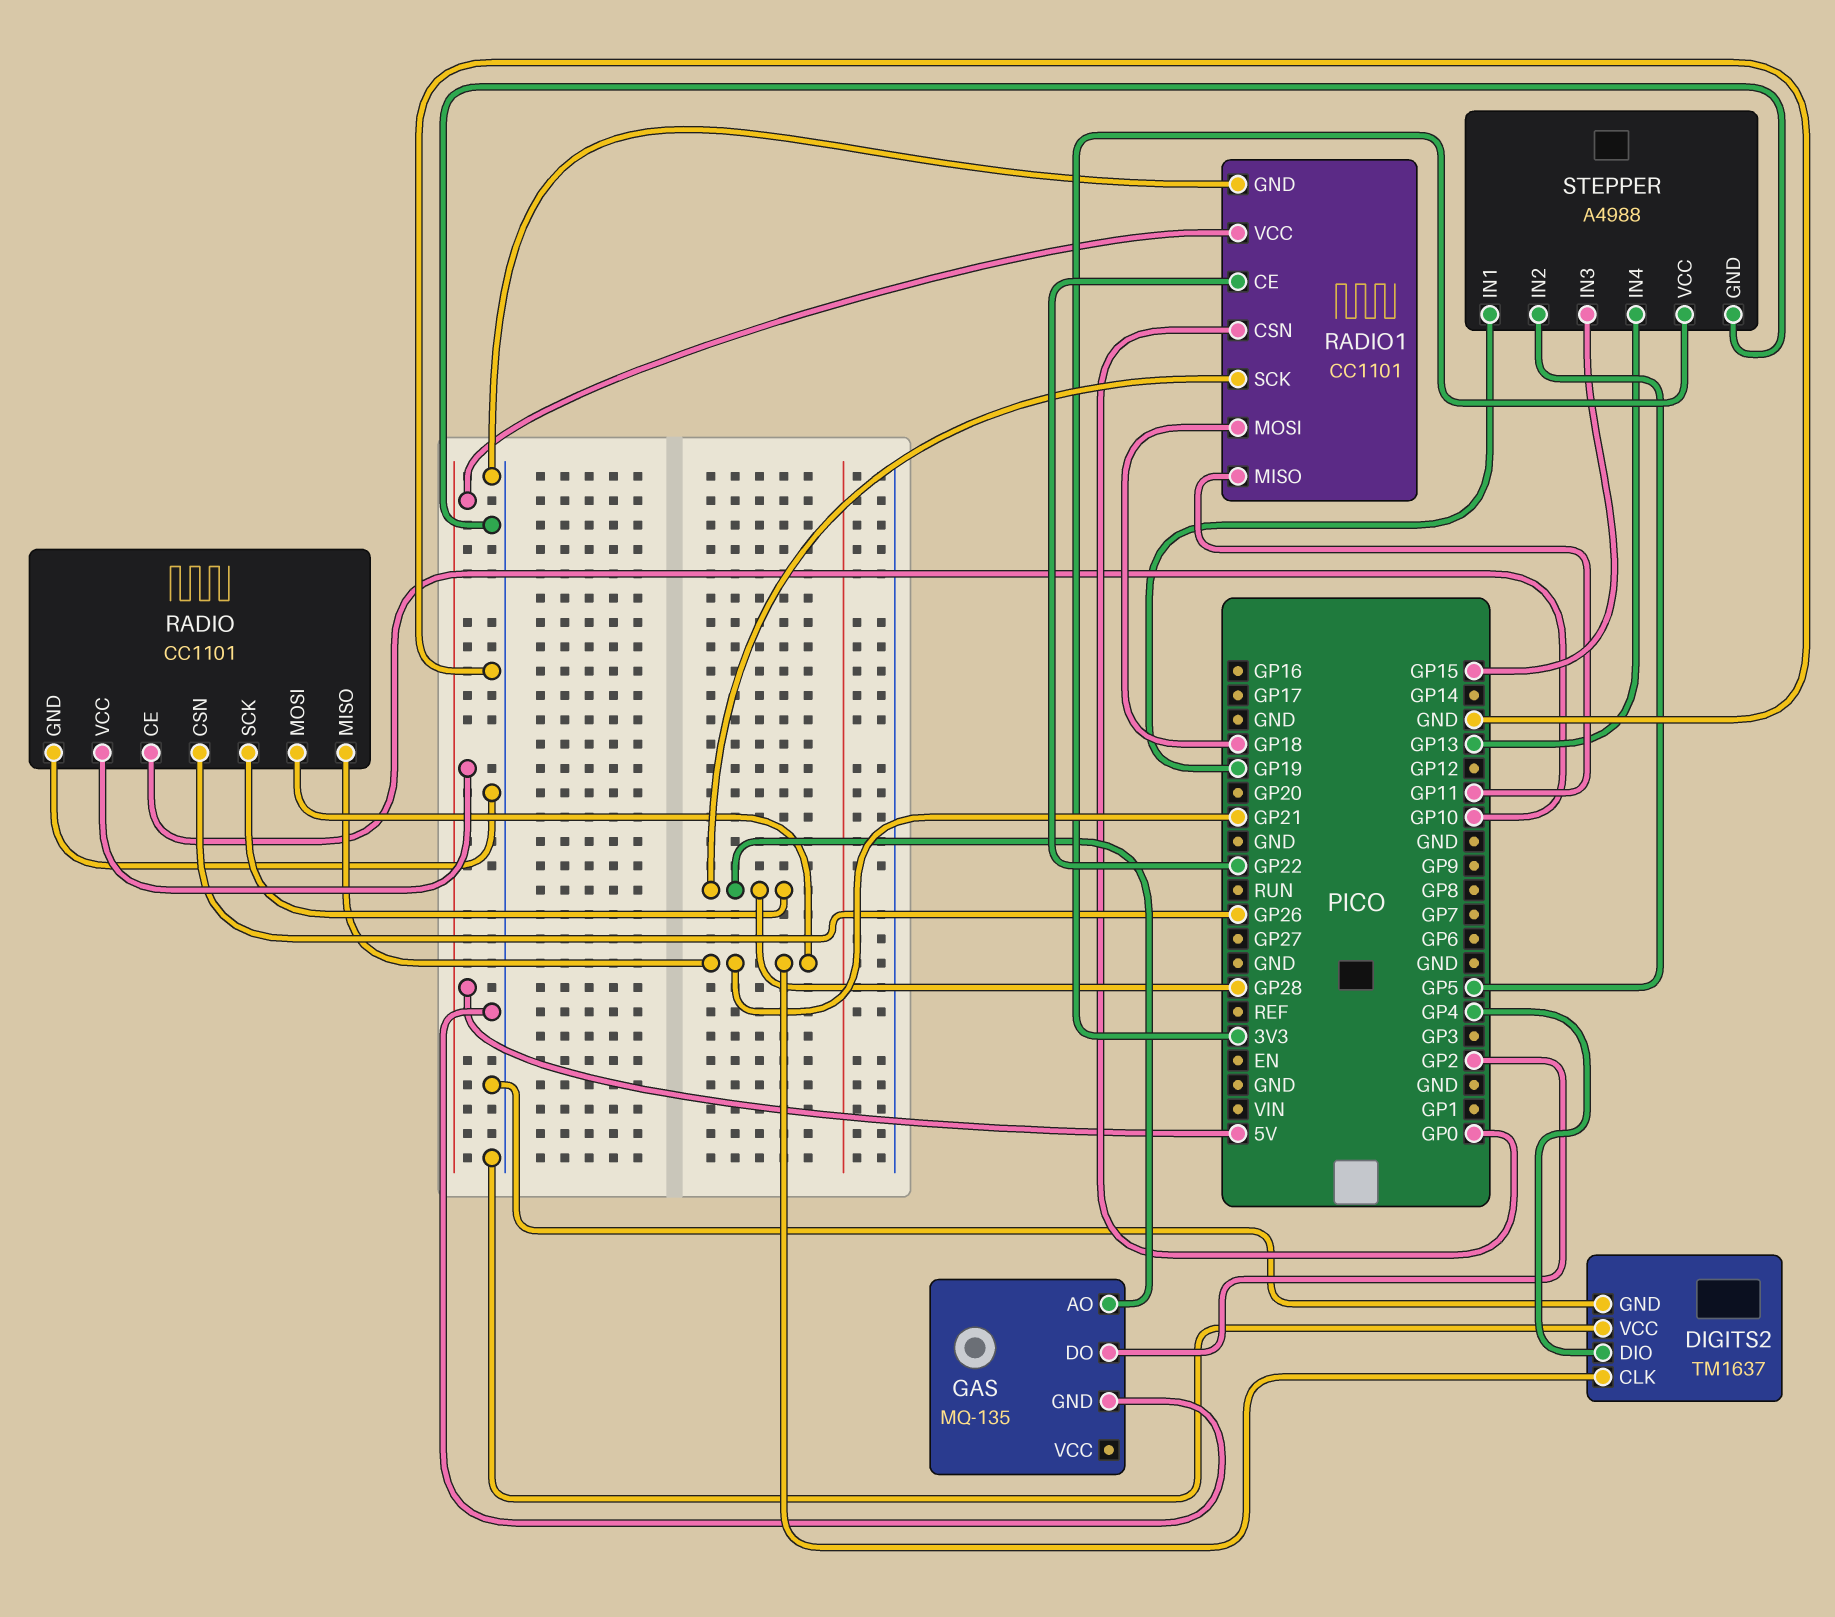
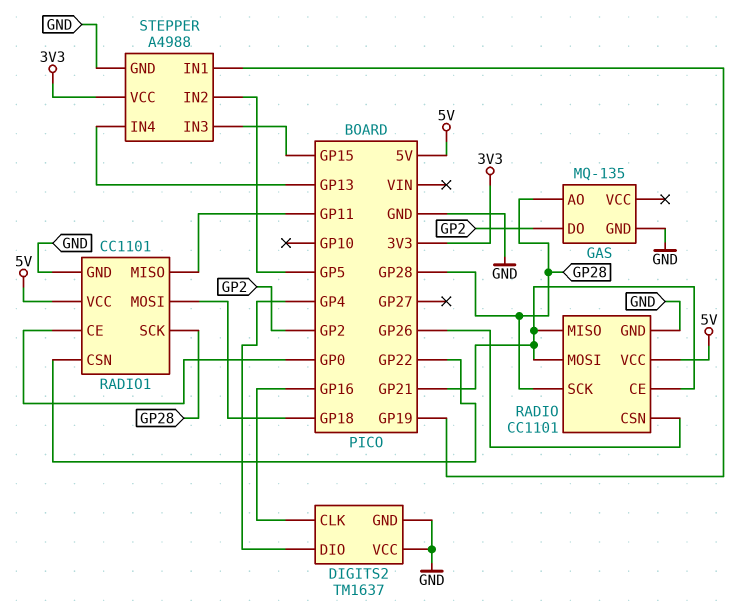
DIGITS2 pin CLK: GP21 -> GP16
RADIO pin CE: GP10 -> GP21
RADIO1 pin CE: GP22 -> GP0
RADIO1 pin CSN: GP0 -> GP22

